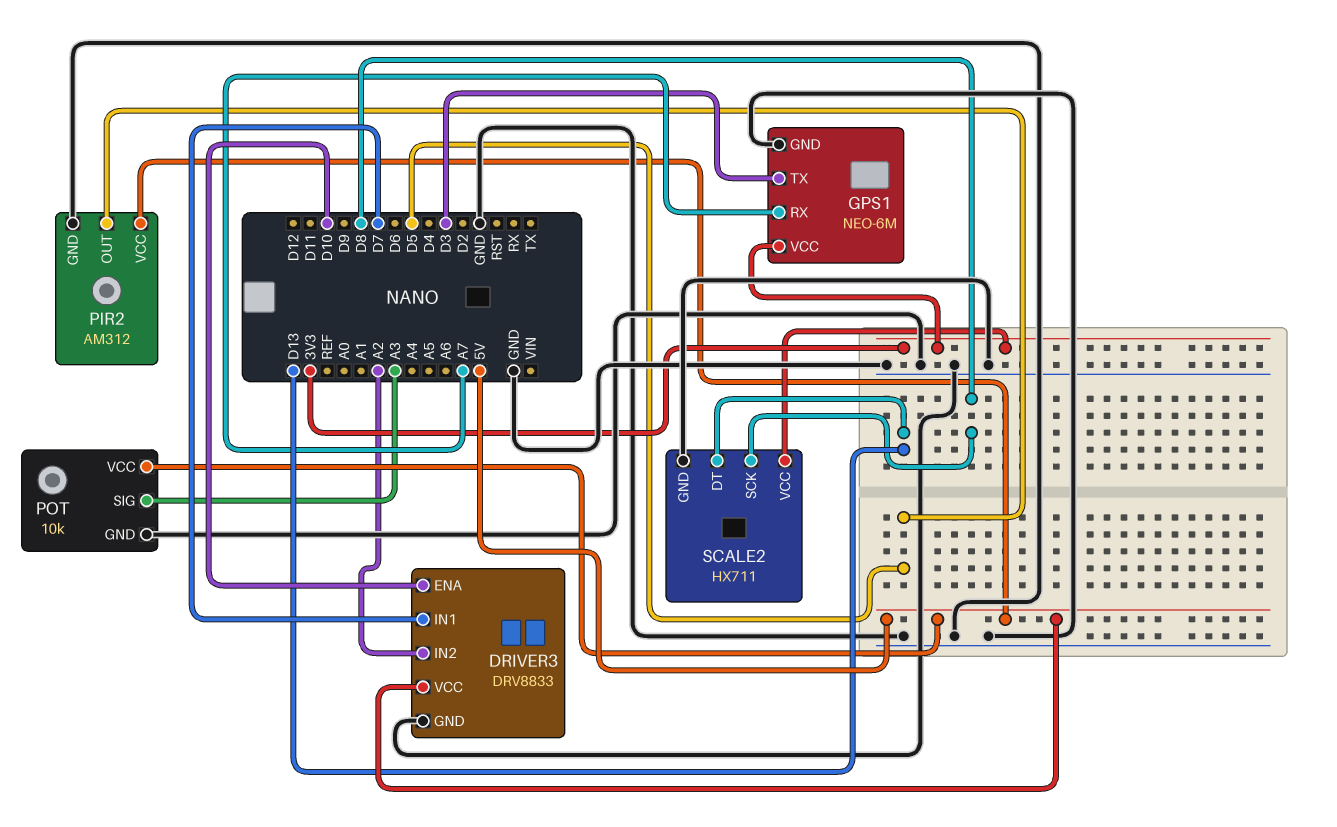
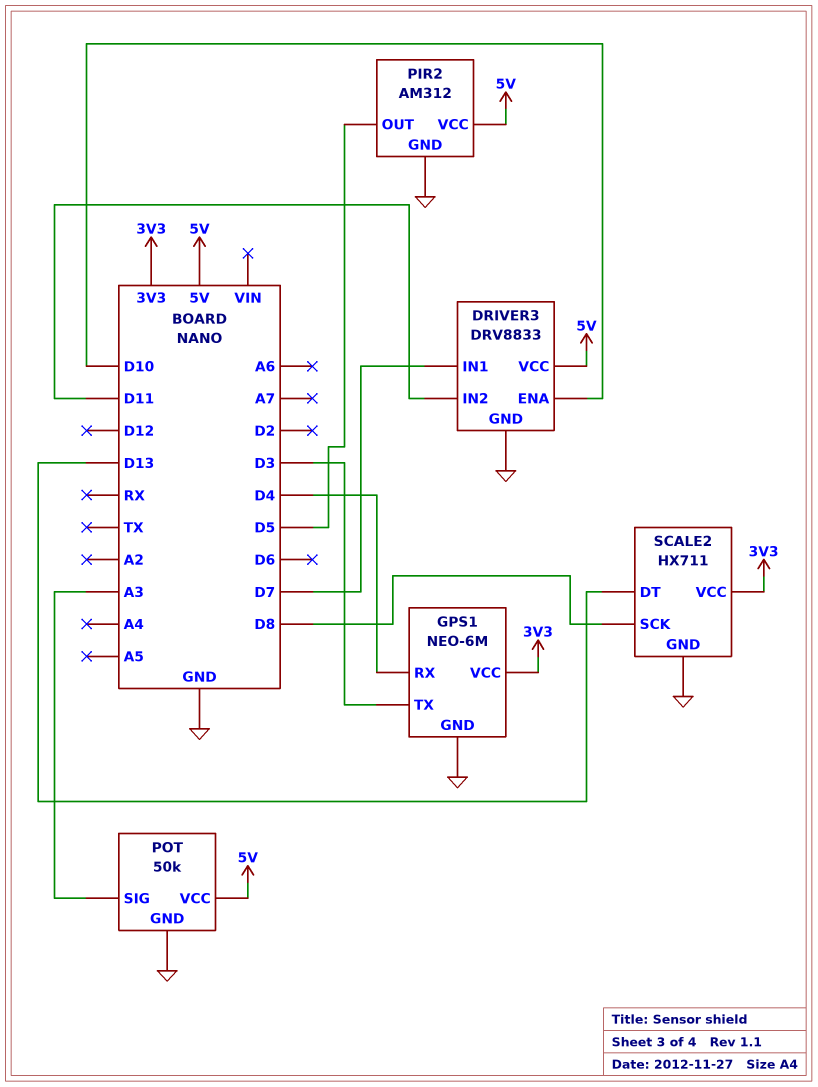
DRIVER3 pin IN2: A2 -> D11
GPS1 pin RX: A7 -> D4
POT: 10k -> 50k

